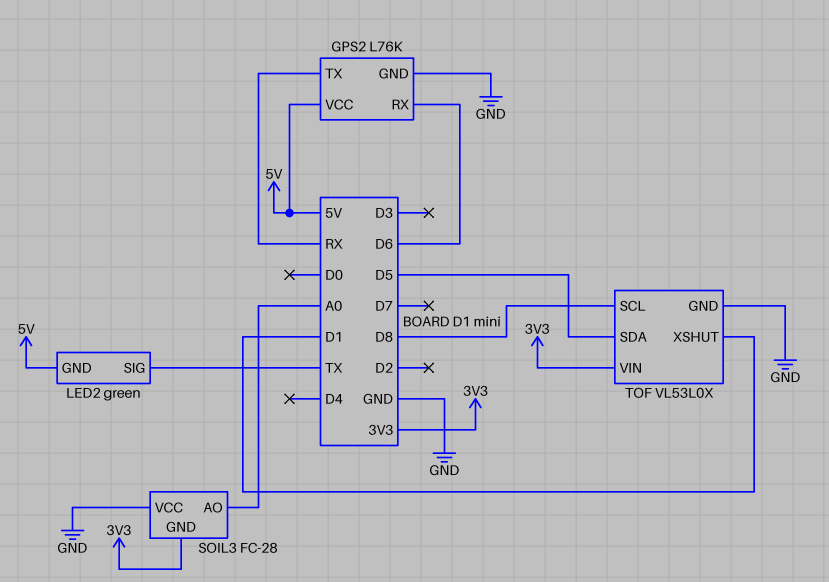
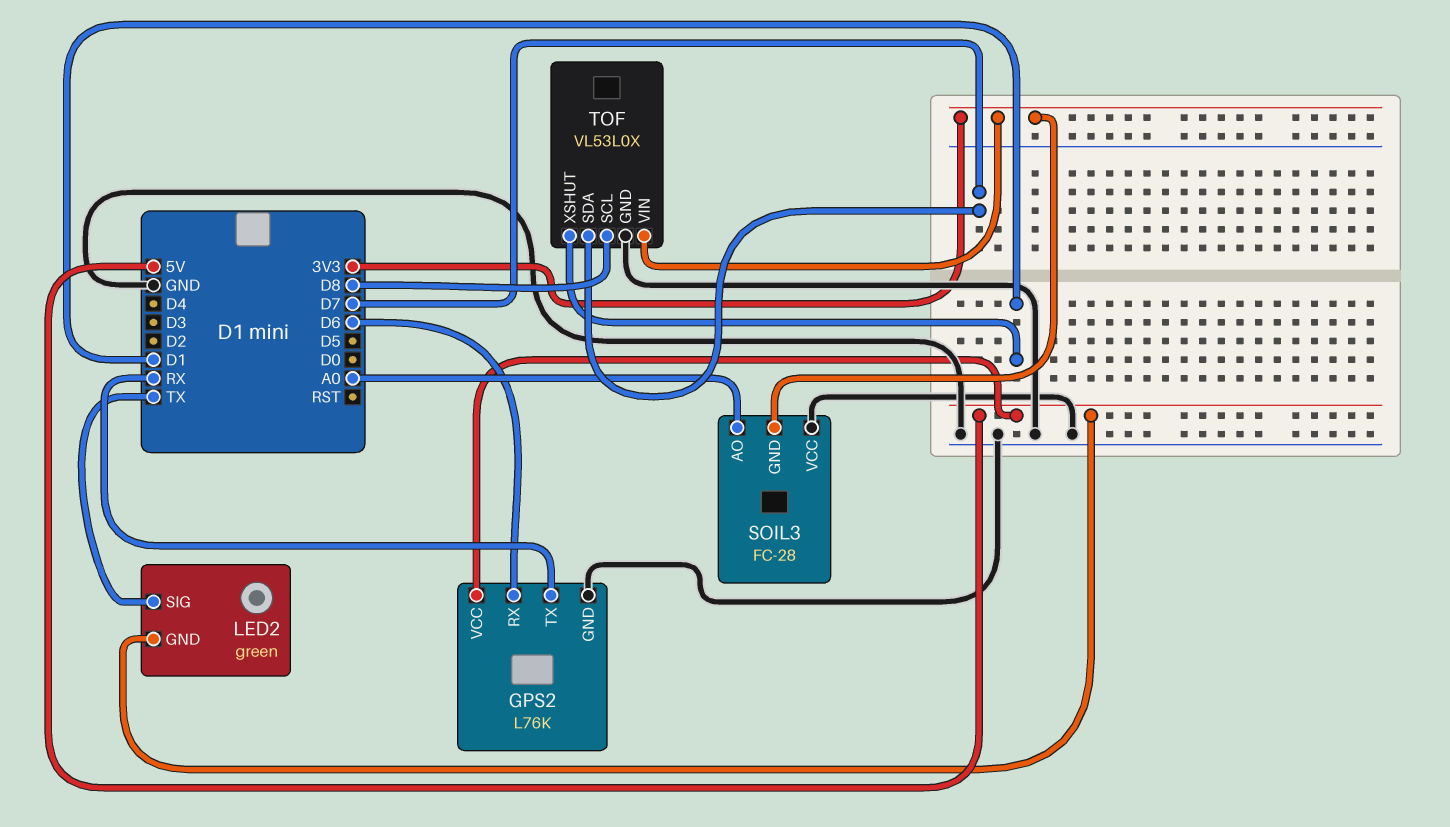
TOF pin SDA: D5 -> D7

